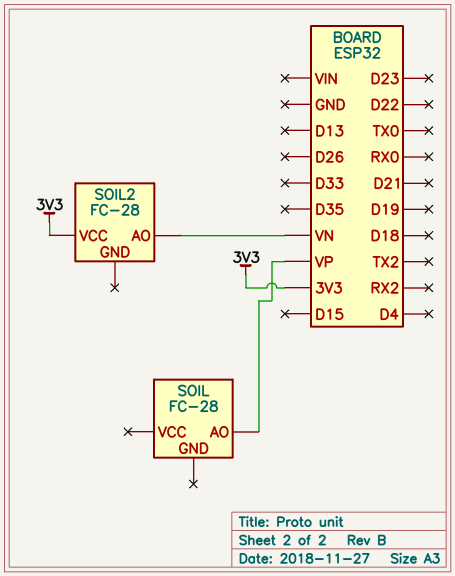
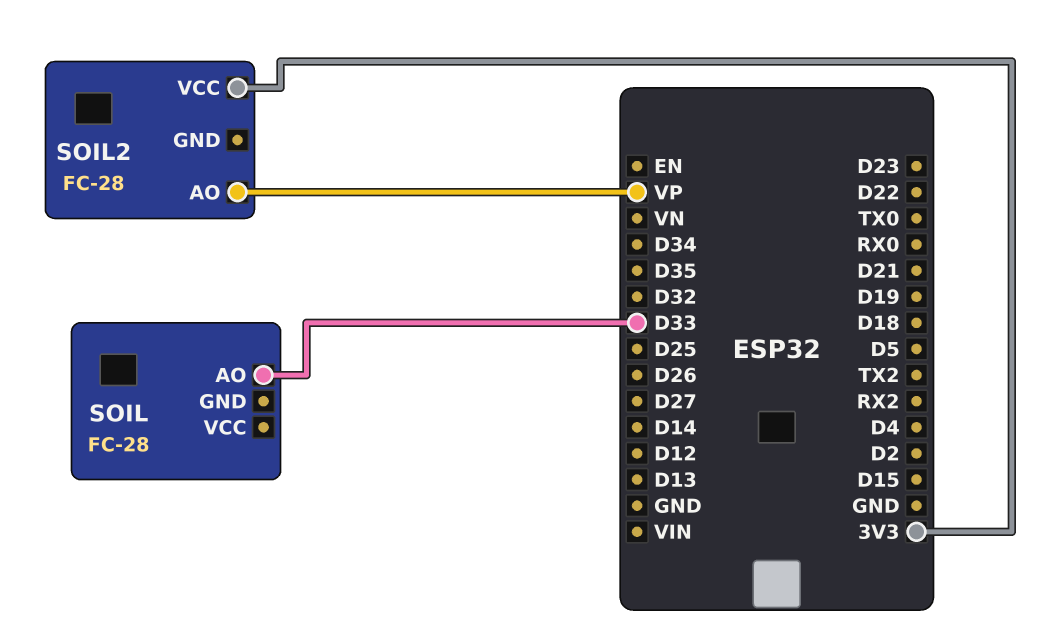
SOIL pin AO: VP -> D33
SOIL2 pin AO: VN -> VP

